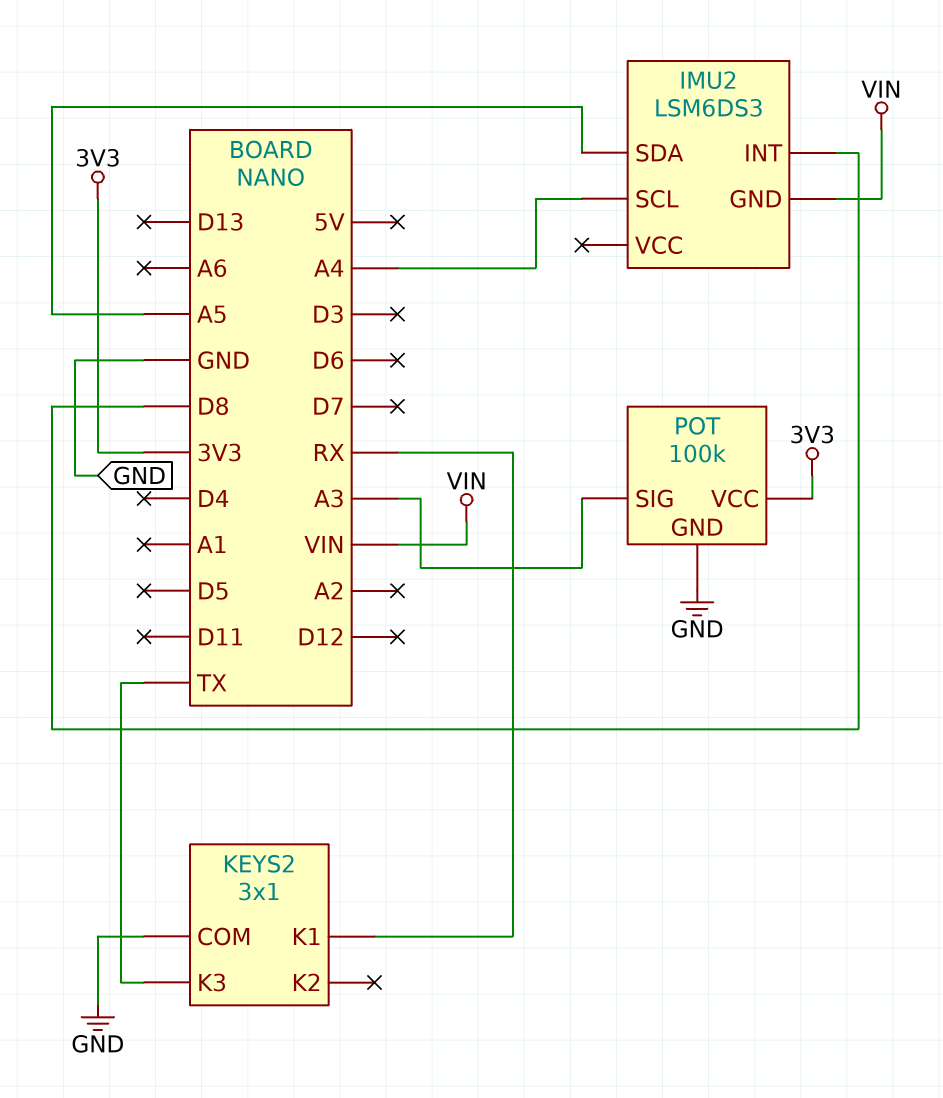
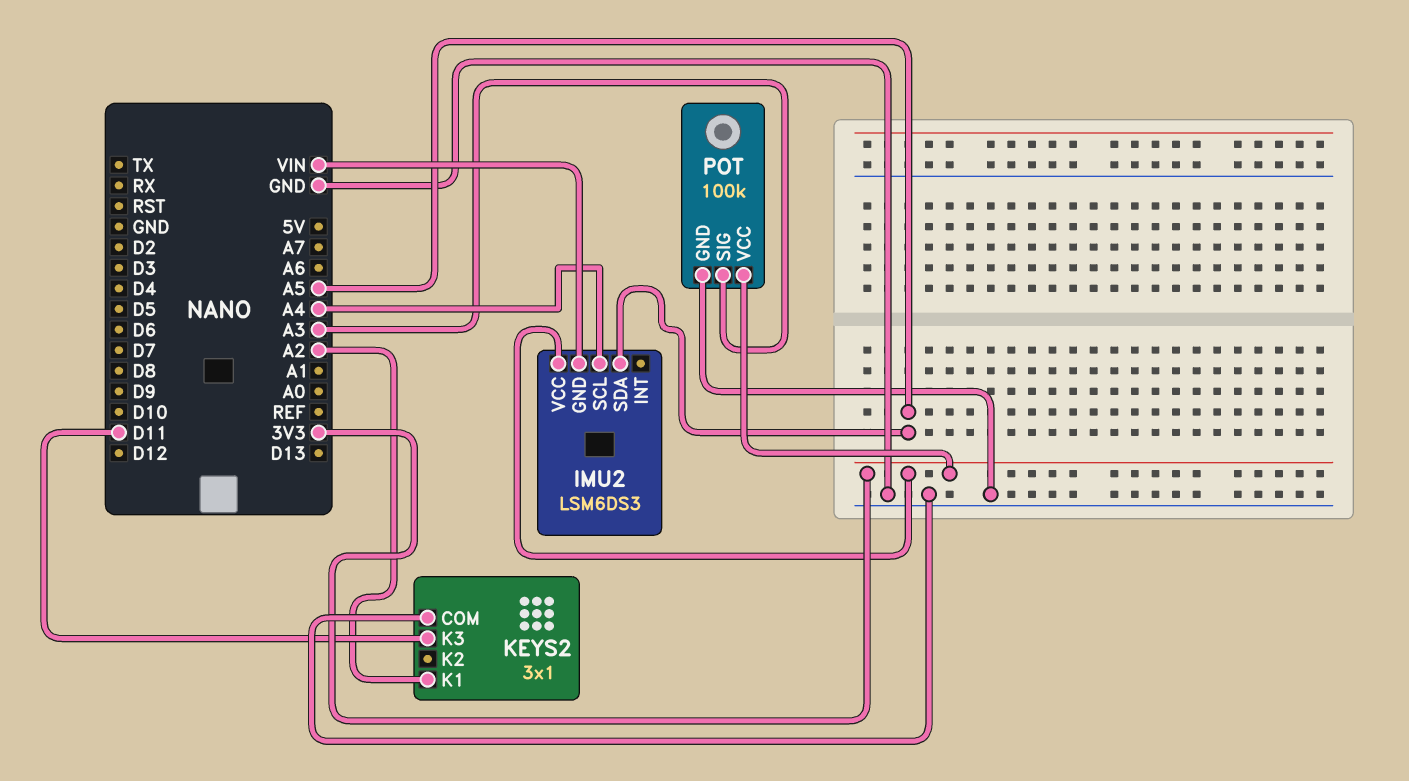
IMU2 pin INT: D8 -> none
IMU2 pin VCC: none -> 3V3
KEYS2 pin K1: RX -> A2
KEYS2 pin K3: TX -> D11

